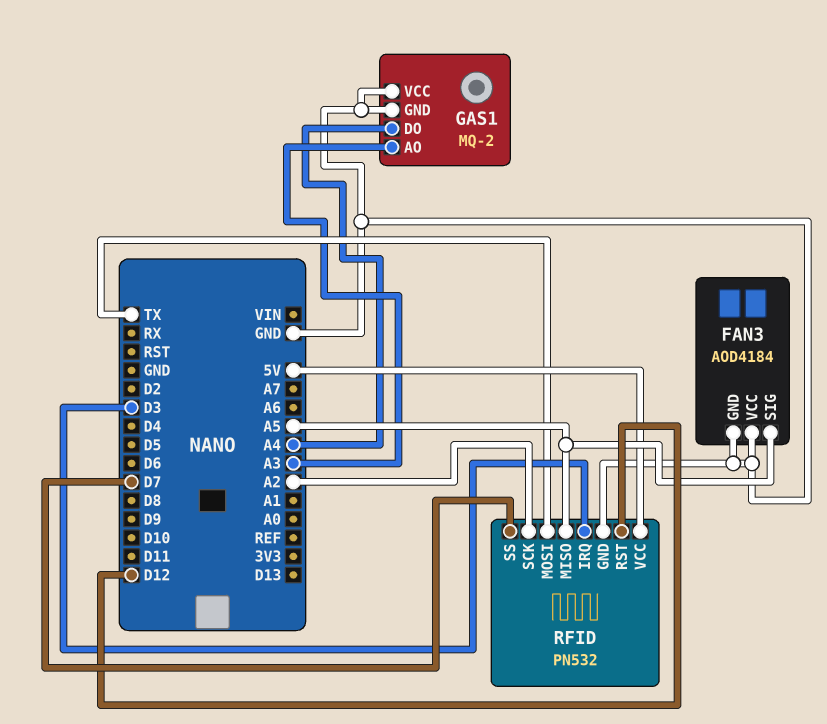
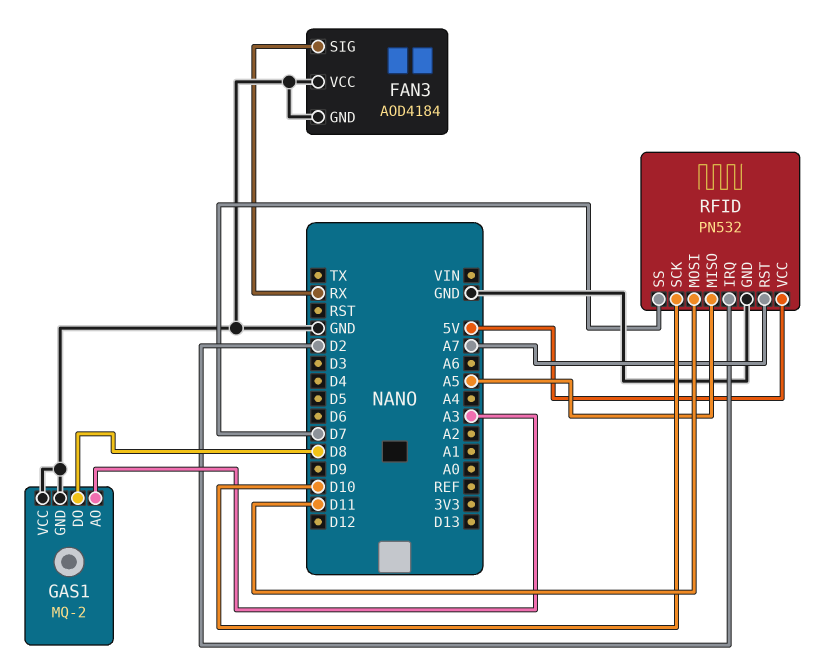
FAN3 pin SIG: A5 -> RX
GAS1 pin DO: A4 -> D8
RFID pin IRQ: D3 -> D2
RFID pin MOSI: TX -> D11
RFID pin RST: D12 -> A7
RFID pin SCK: A2 -> D10

